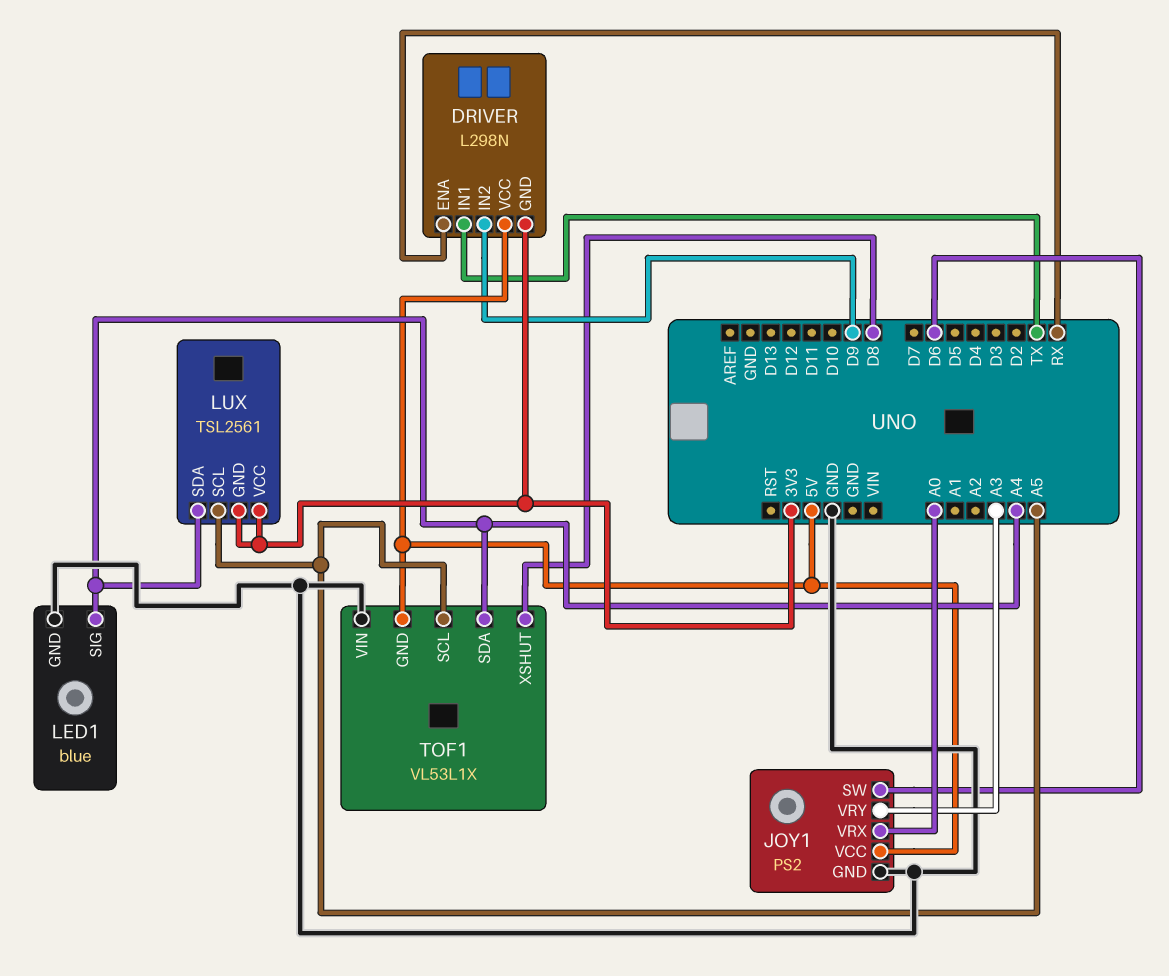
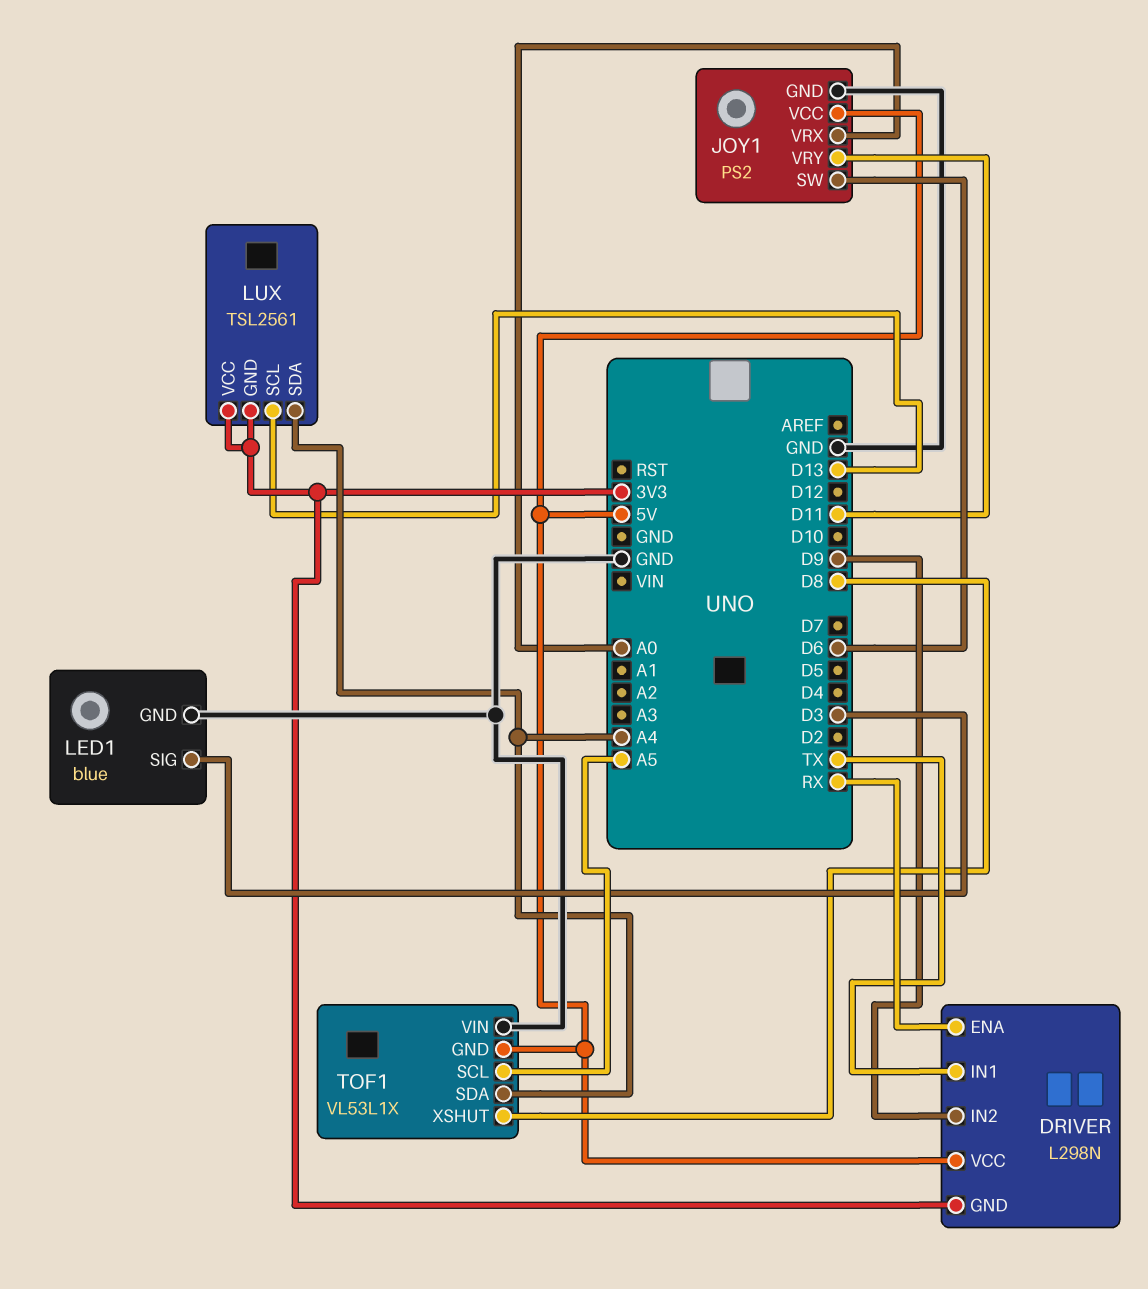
JOY1 pin VRY: A3 -> D11
LED1 pin SIG: A4 -> D3
LUX pin SCL: A5 -> D13

